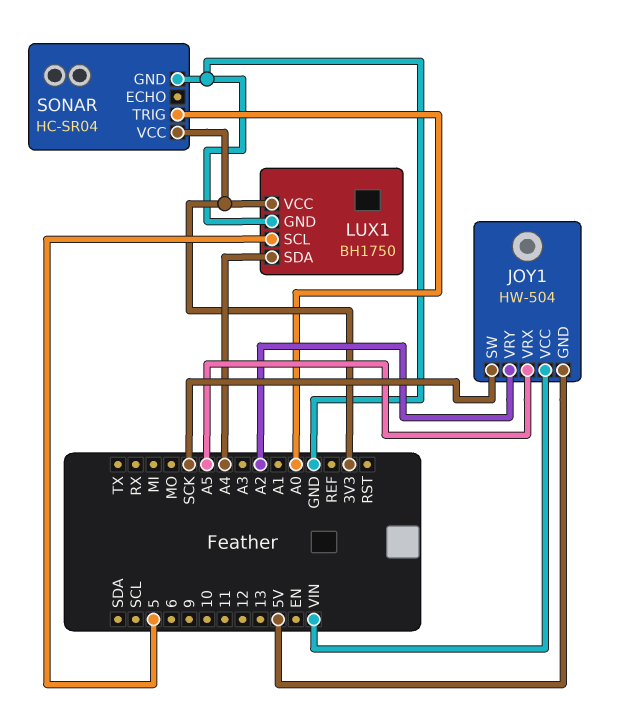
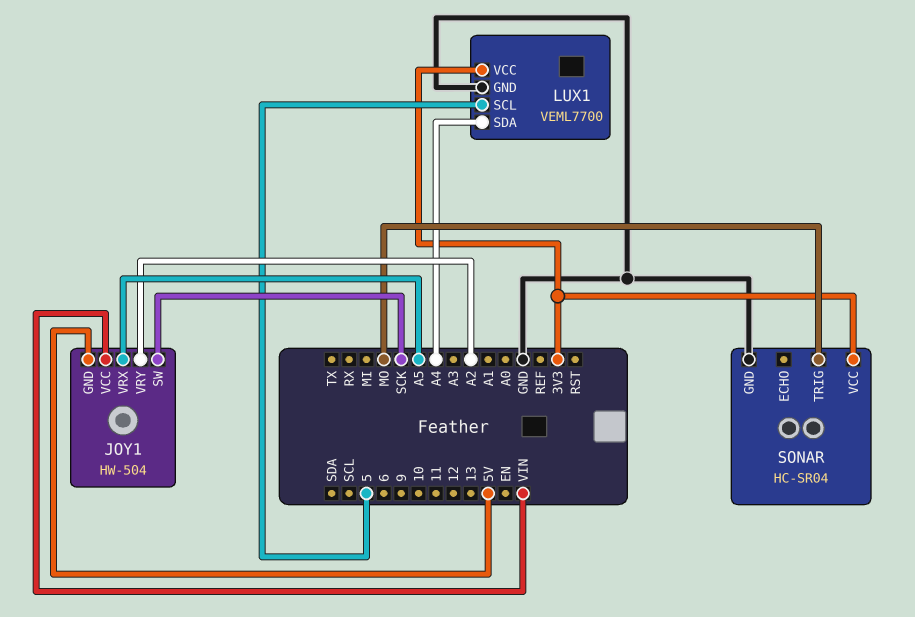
LUX1: BH1750 -> VEML7700
SONAR pin TRIG: A0 -> MO

